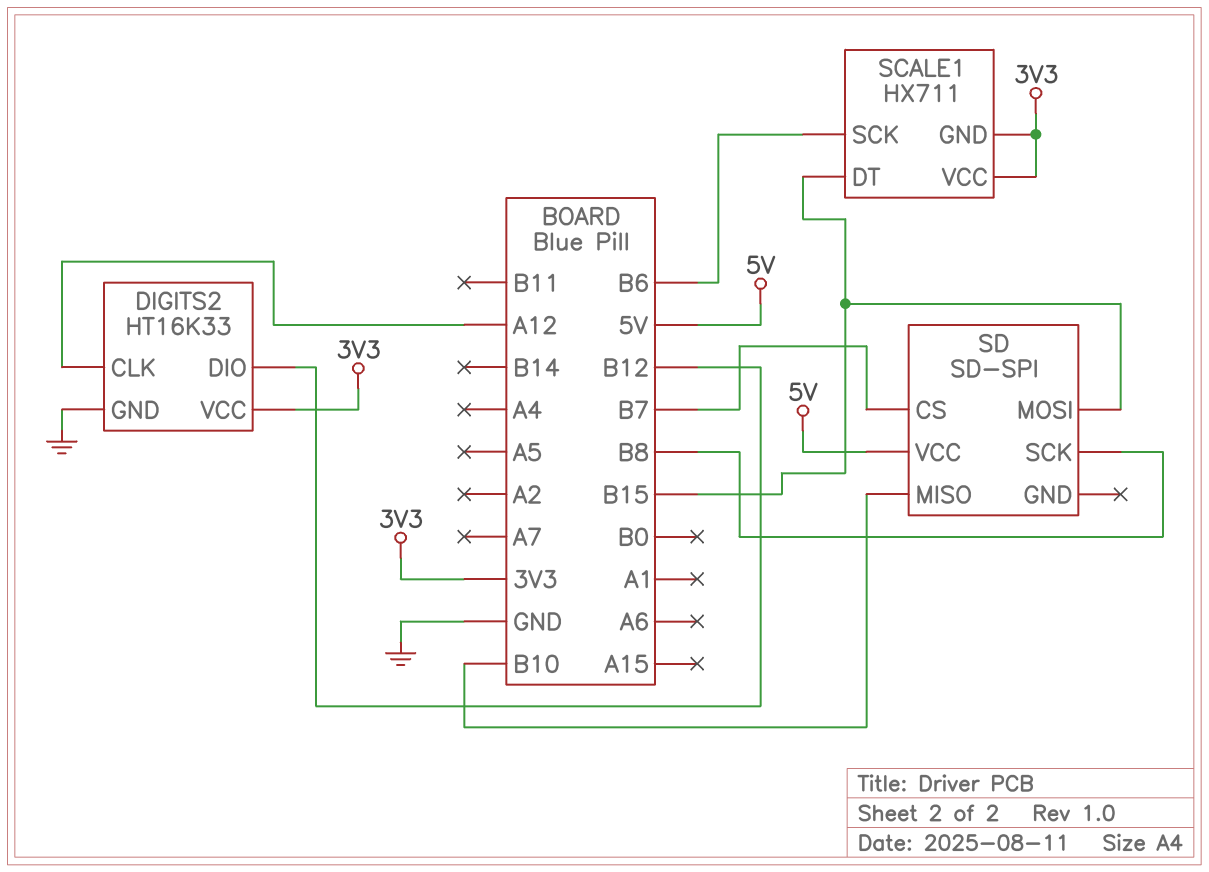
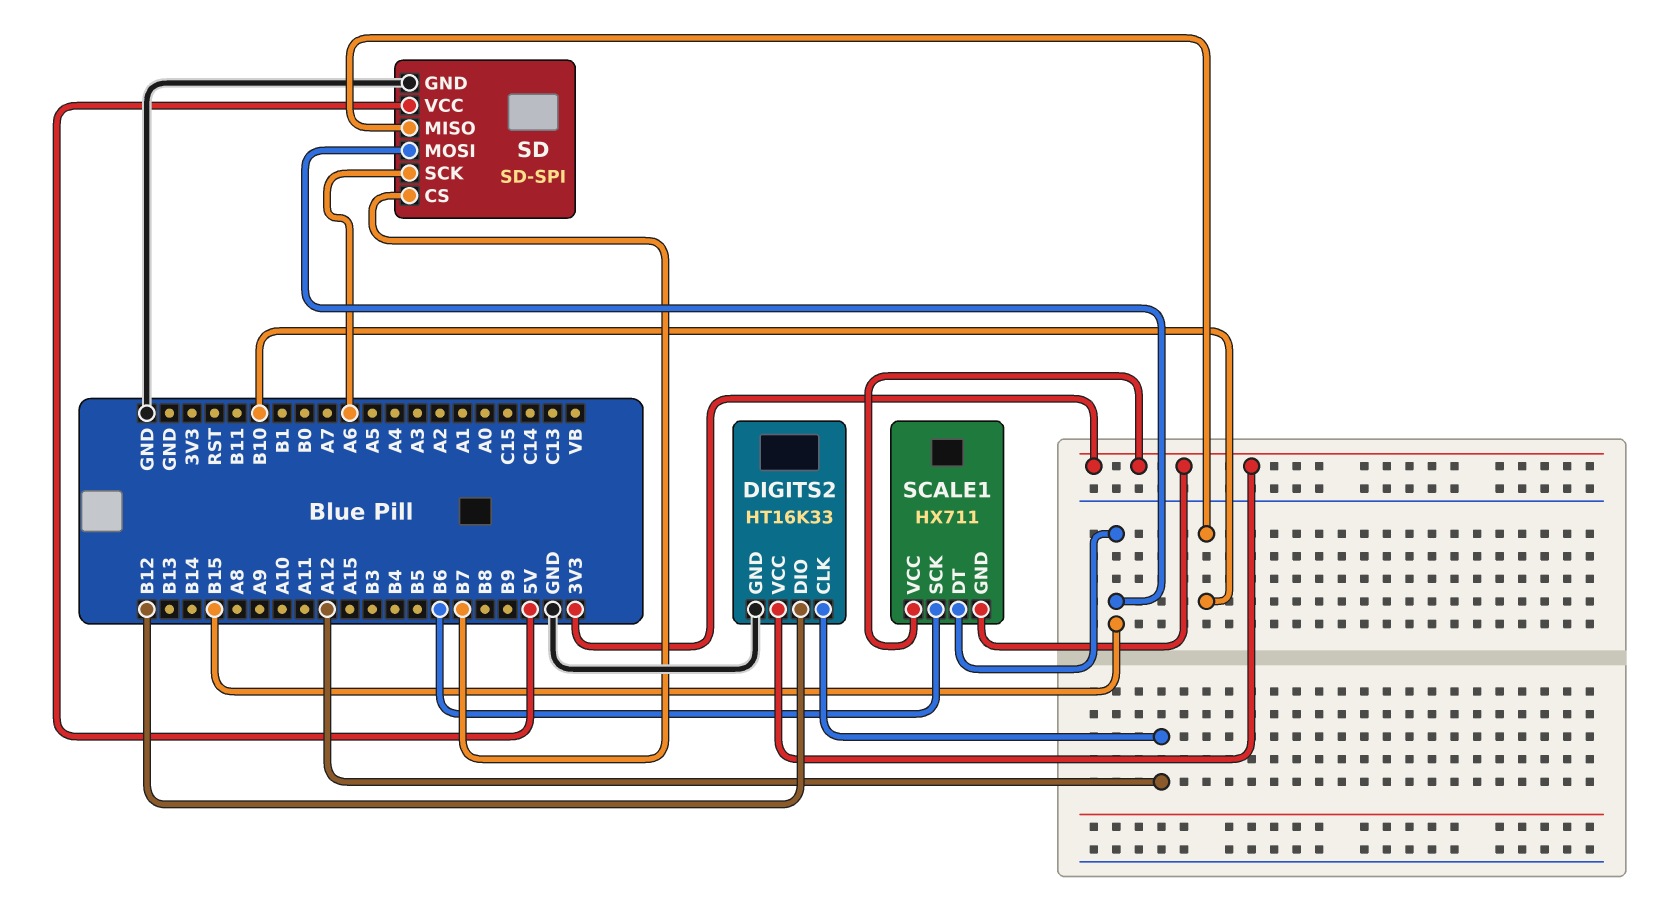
SD pin GND: none -> GND
SD pin SCK: B8 -> A6

